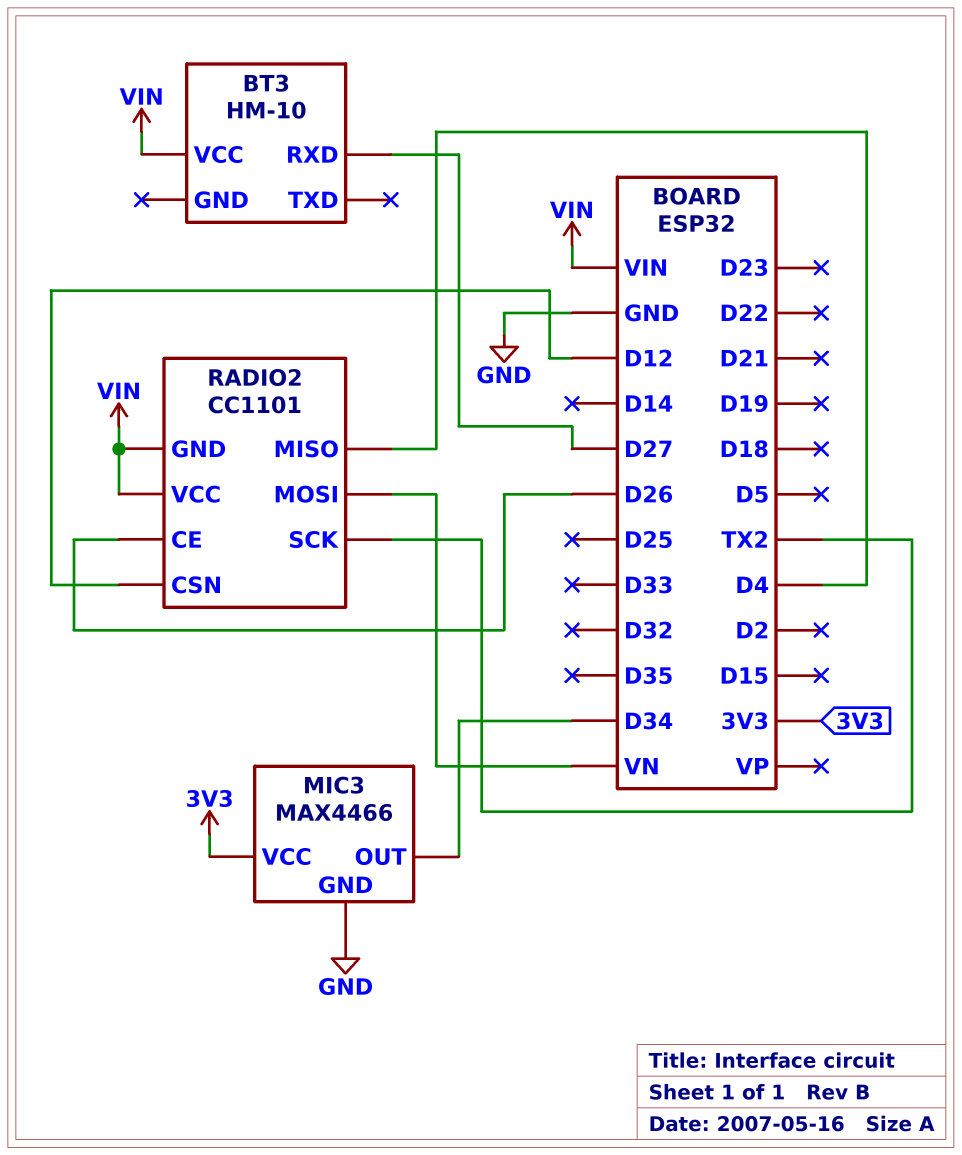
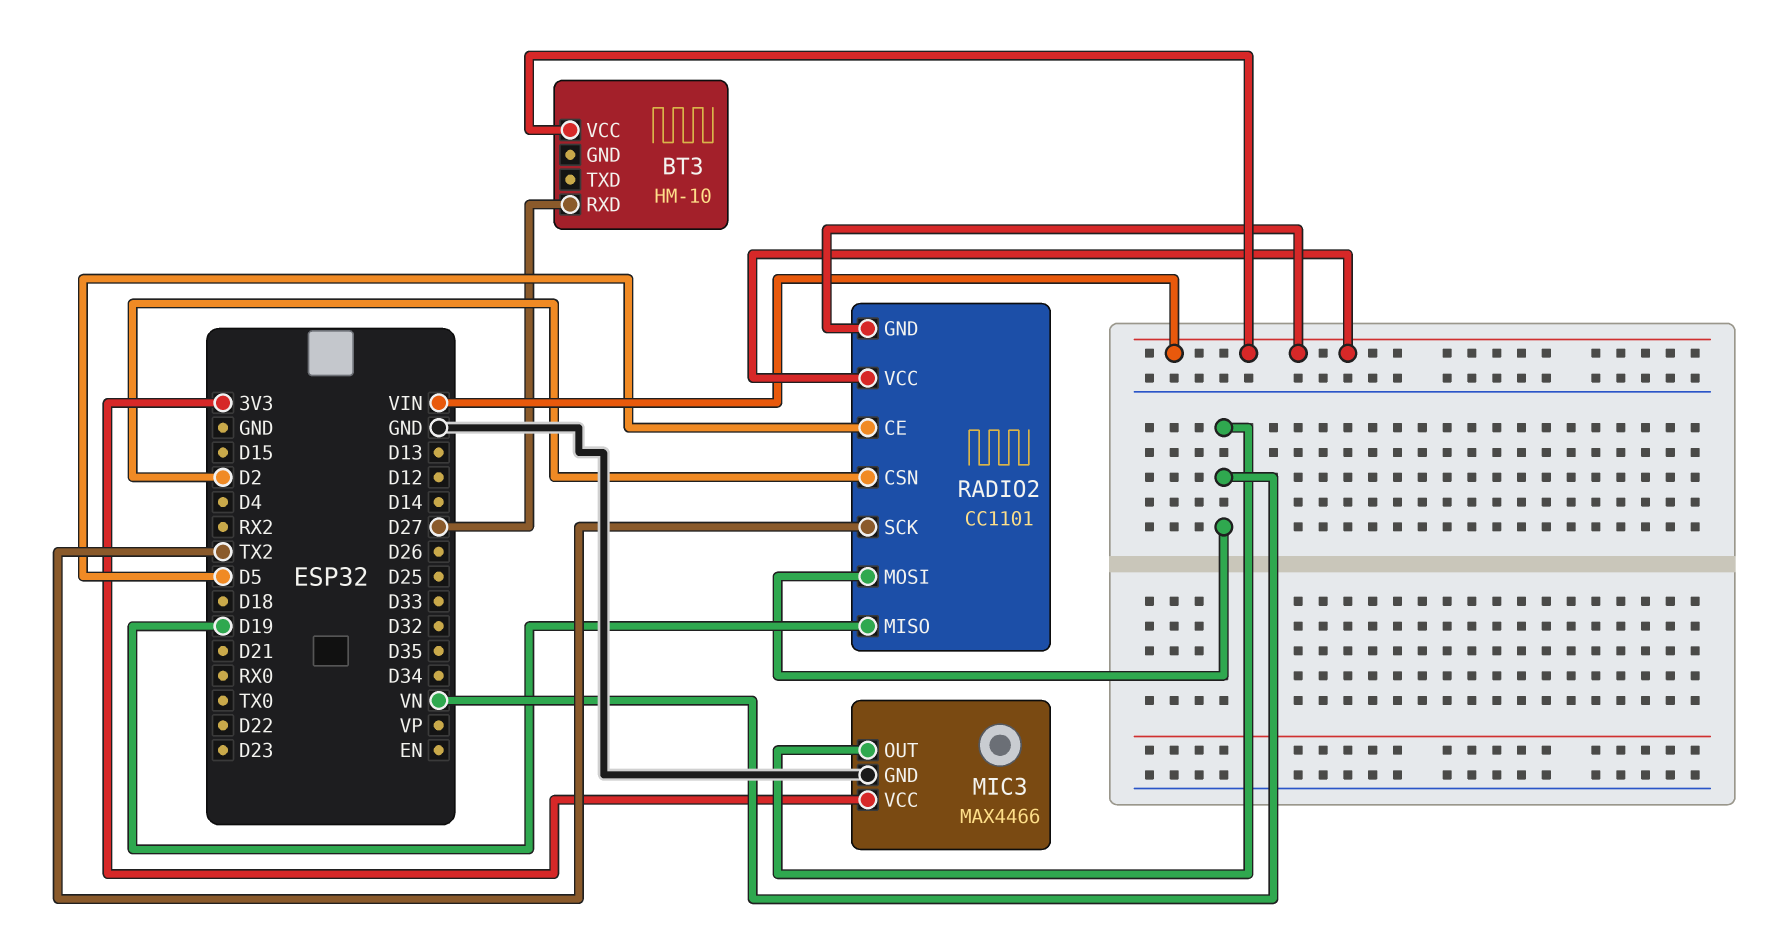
MIC3 pin OUT: D34 -> VN
RADIO2 pin CE: D26 -> D5
RADIO2 pin CSN: D12 -> D2
RADIO2 pin MISO: D4 -> D19

